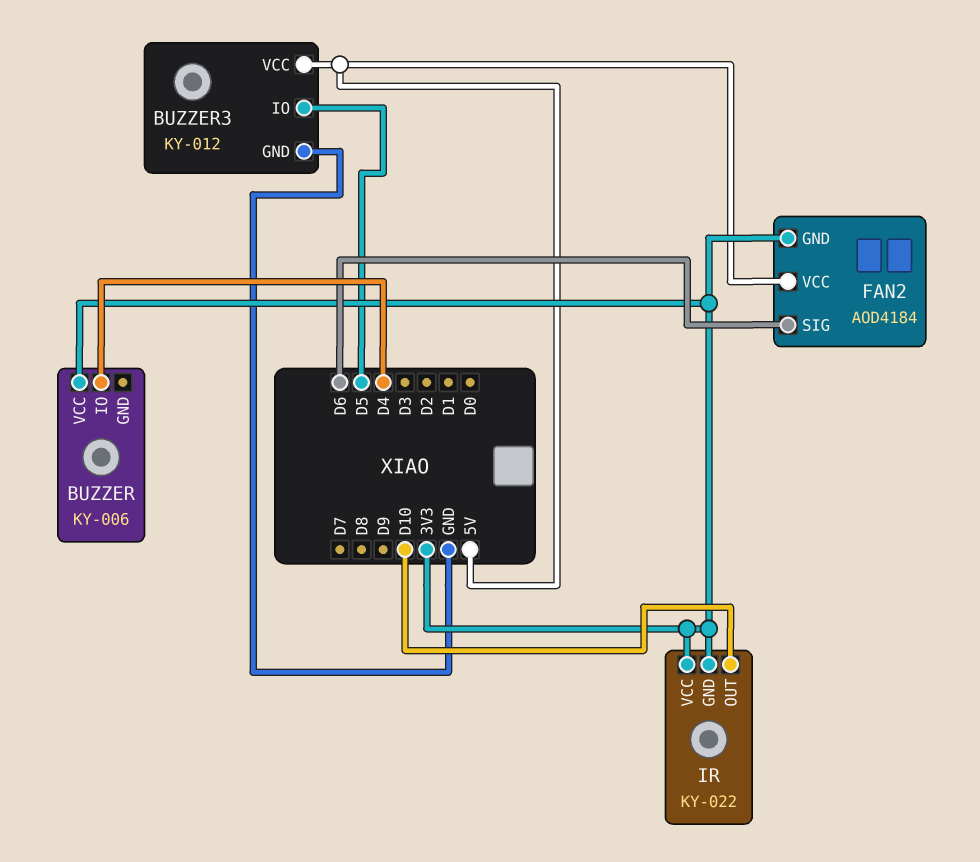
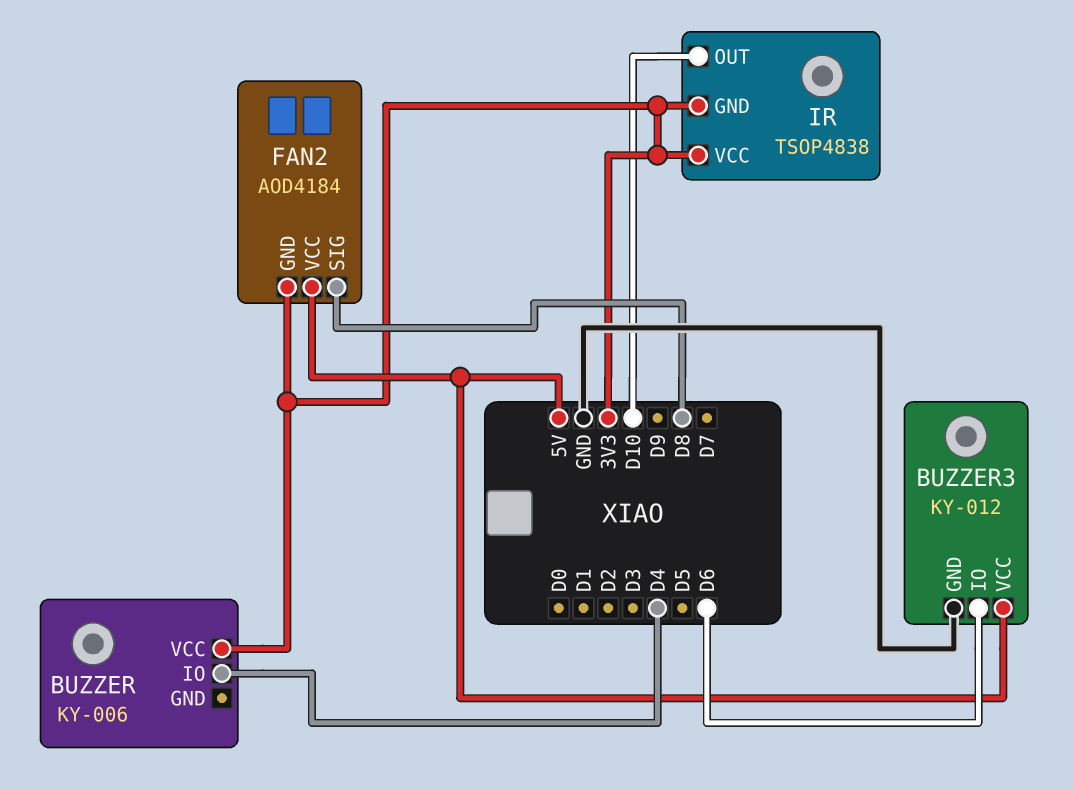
BUZZER3 pin IO: D5 -> D6
FAN2 pin SIG: D6 -> D8
IR: KY-022 -> TSOP4838

